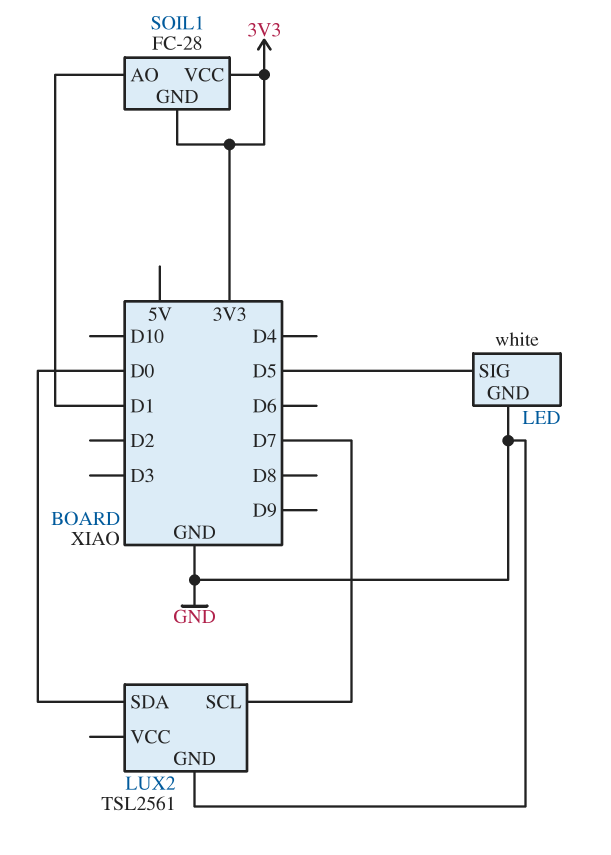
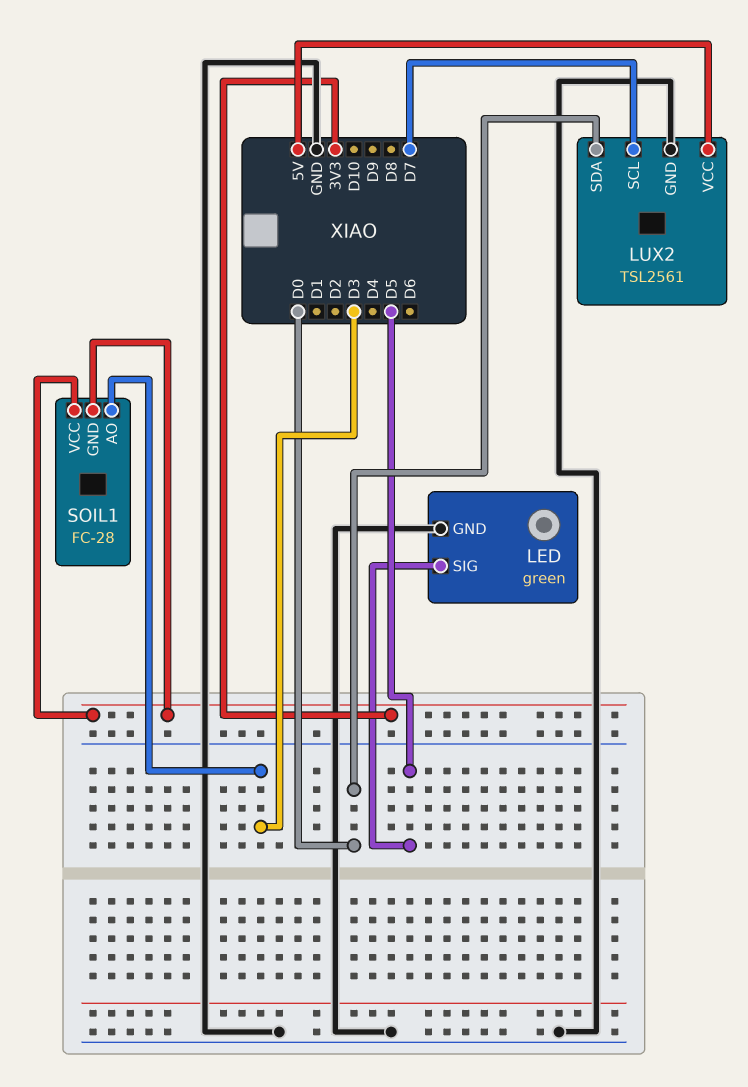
LED: white -> green
LUX2 pin VCC: none -> 5V
SOIL1 pin AO: D1 -> D3

